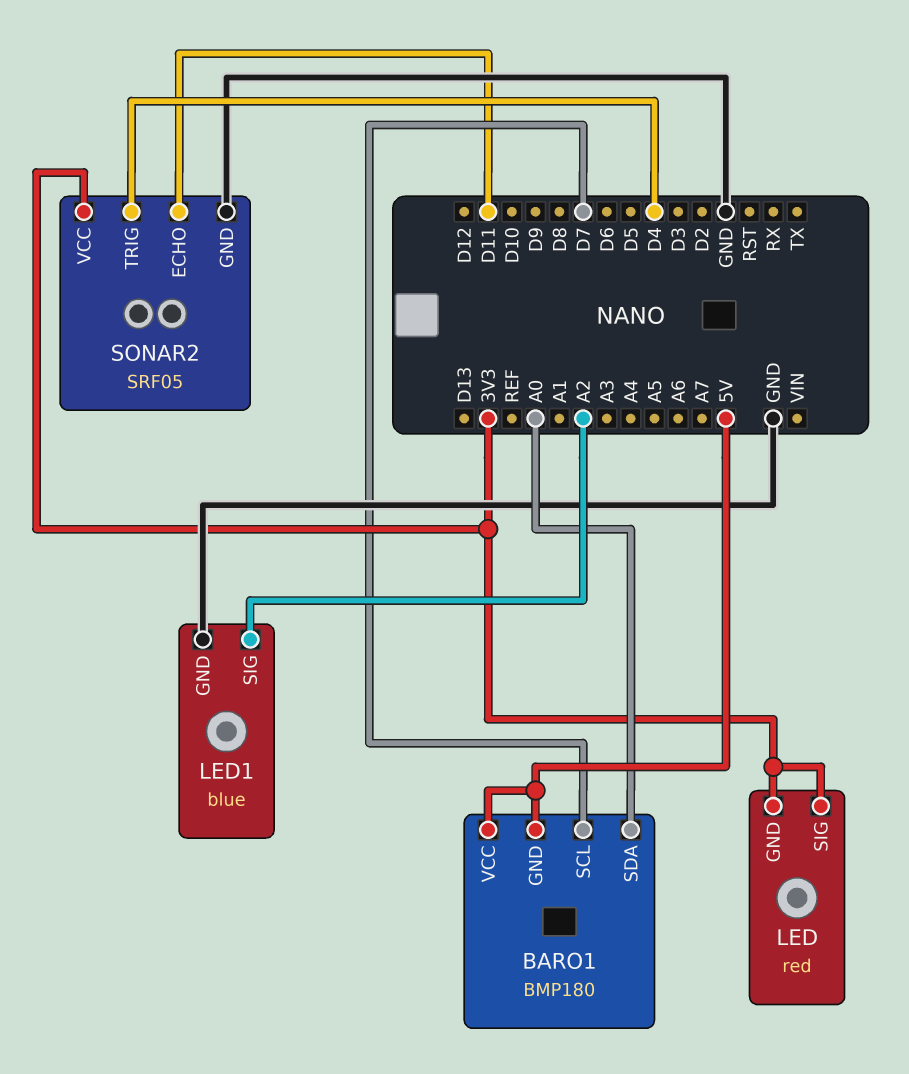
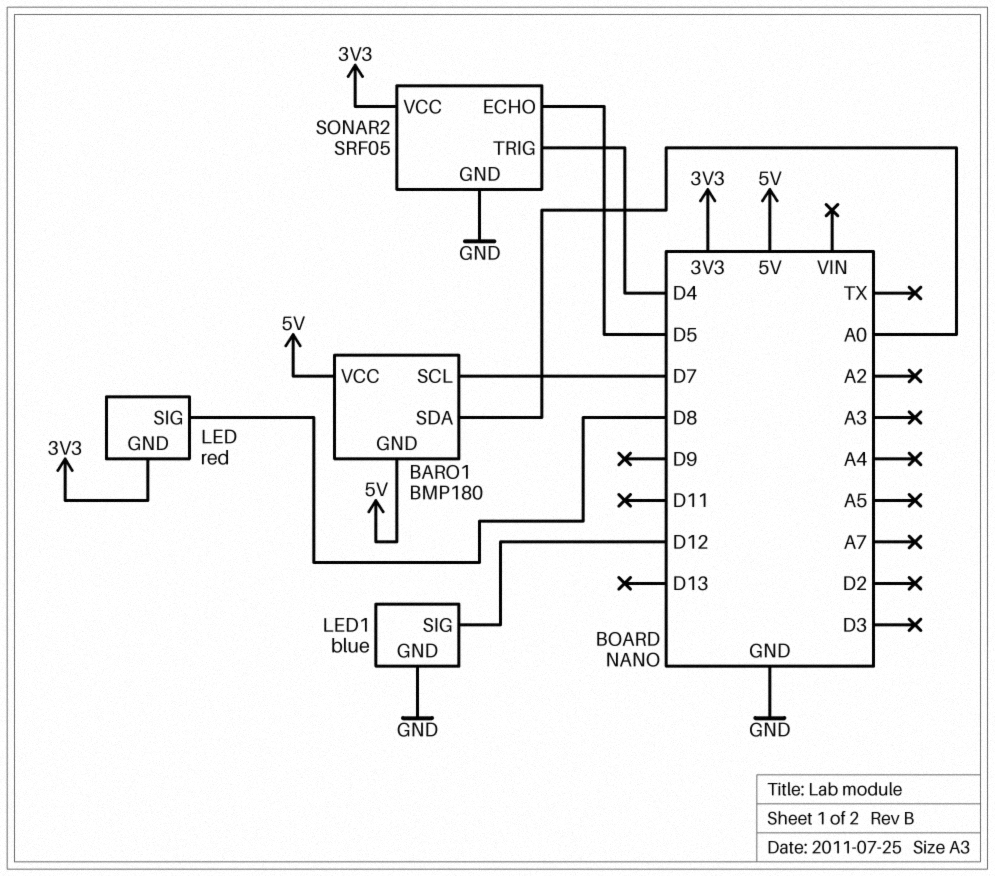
LED pin SIG: 3V3 -> D8
LED1 pin SIG: A2 -> D12
SONAR2 pin ECHO: D11 -> D5

